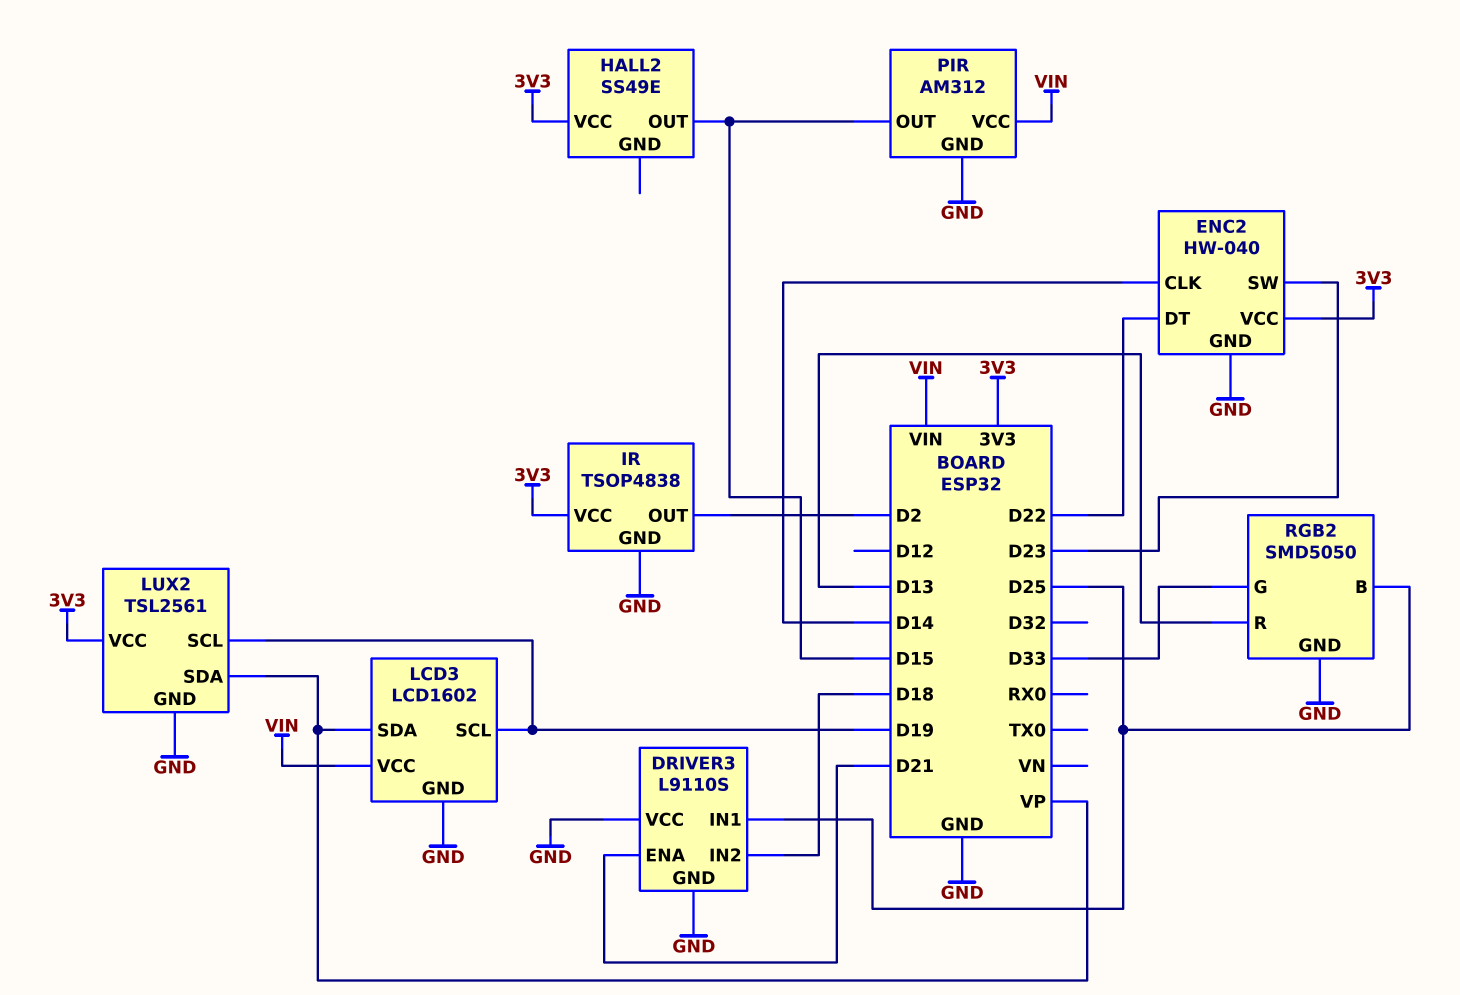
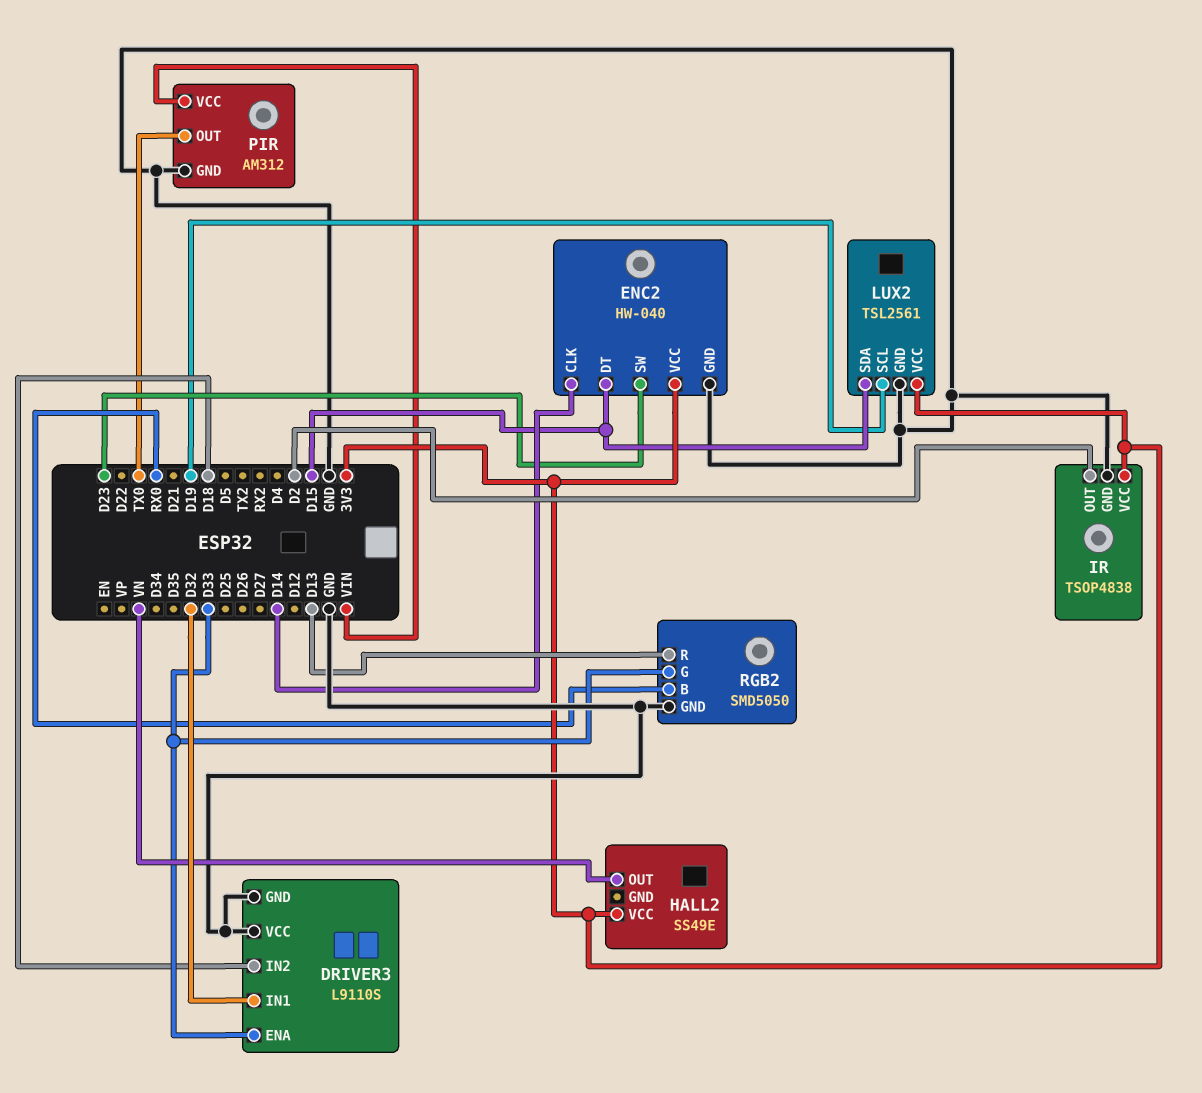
DRIVER3 pin ENA: D21 -> D33
DRIVER3 pin IN1: D25 -> D32
ENC2 pin DT: D22 -> D15
HALL2 pin OUT: D15 -> VN
LCD3: LCD1602 -> none
LCD3 pin GND: GND -> none
LCD3 pin SCL: D19 -> none
LCD3 pin SDA: VP -> none
LCD3 pin VCC: VIN -> none
LUX2 pin SDA: VP -> D15
PIR pin OUT: D15 -> TX0
RGB2 pin B: D25 -> RX0

